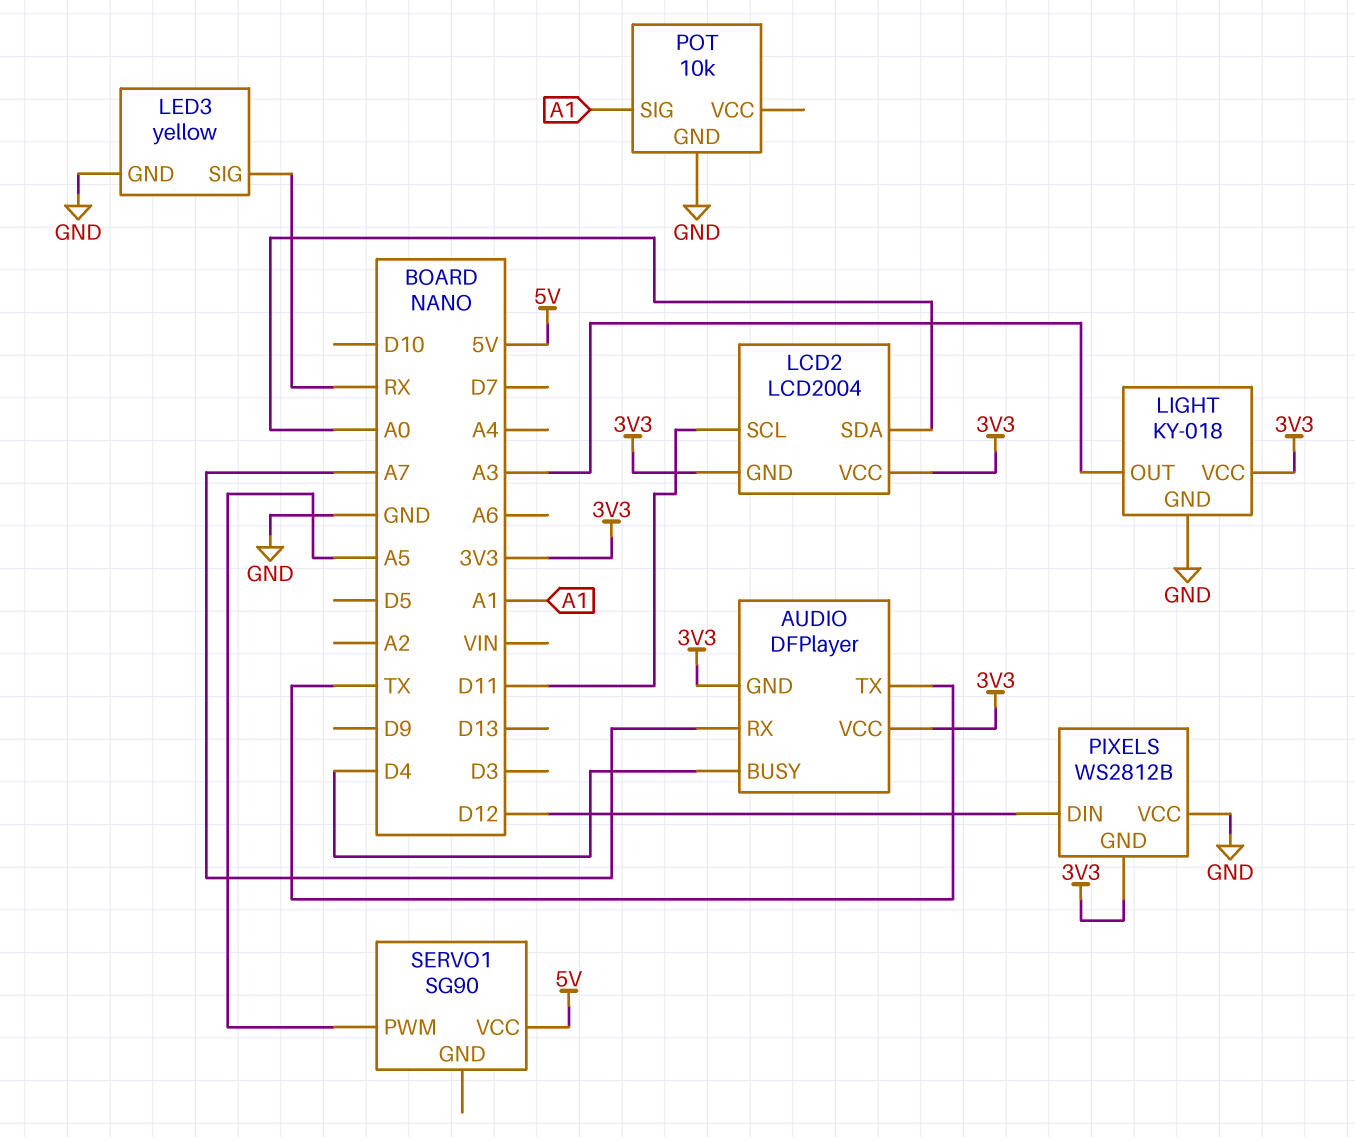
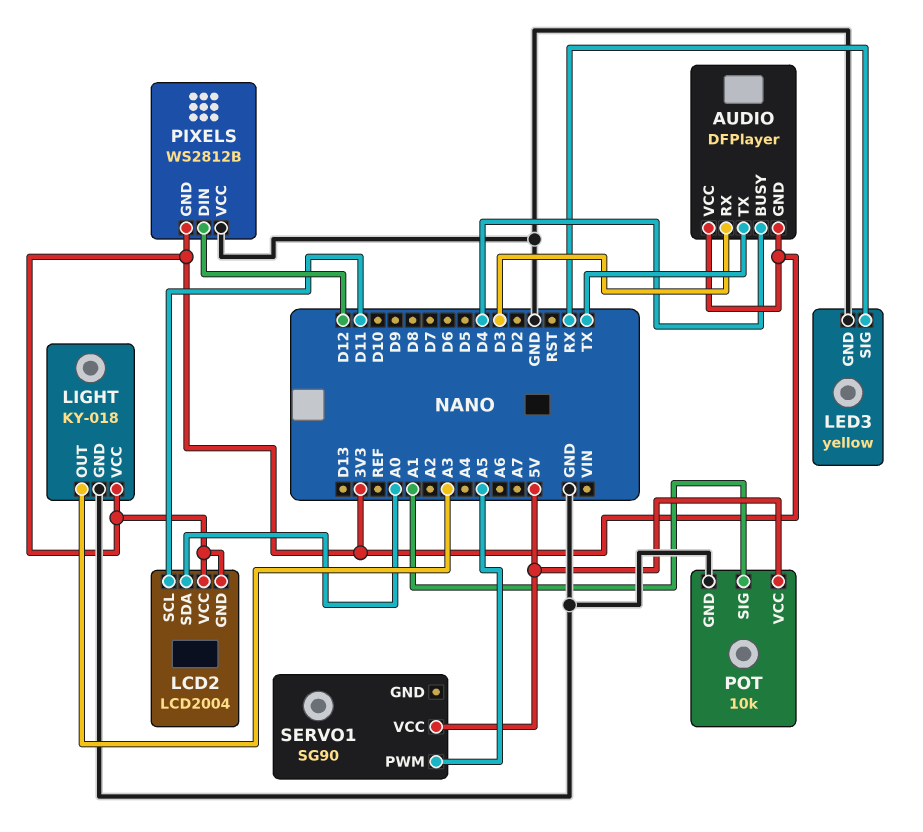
AUDIO pin RX: A7 -> D3
POT pin VCC: none -> 5V

